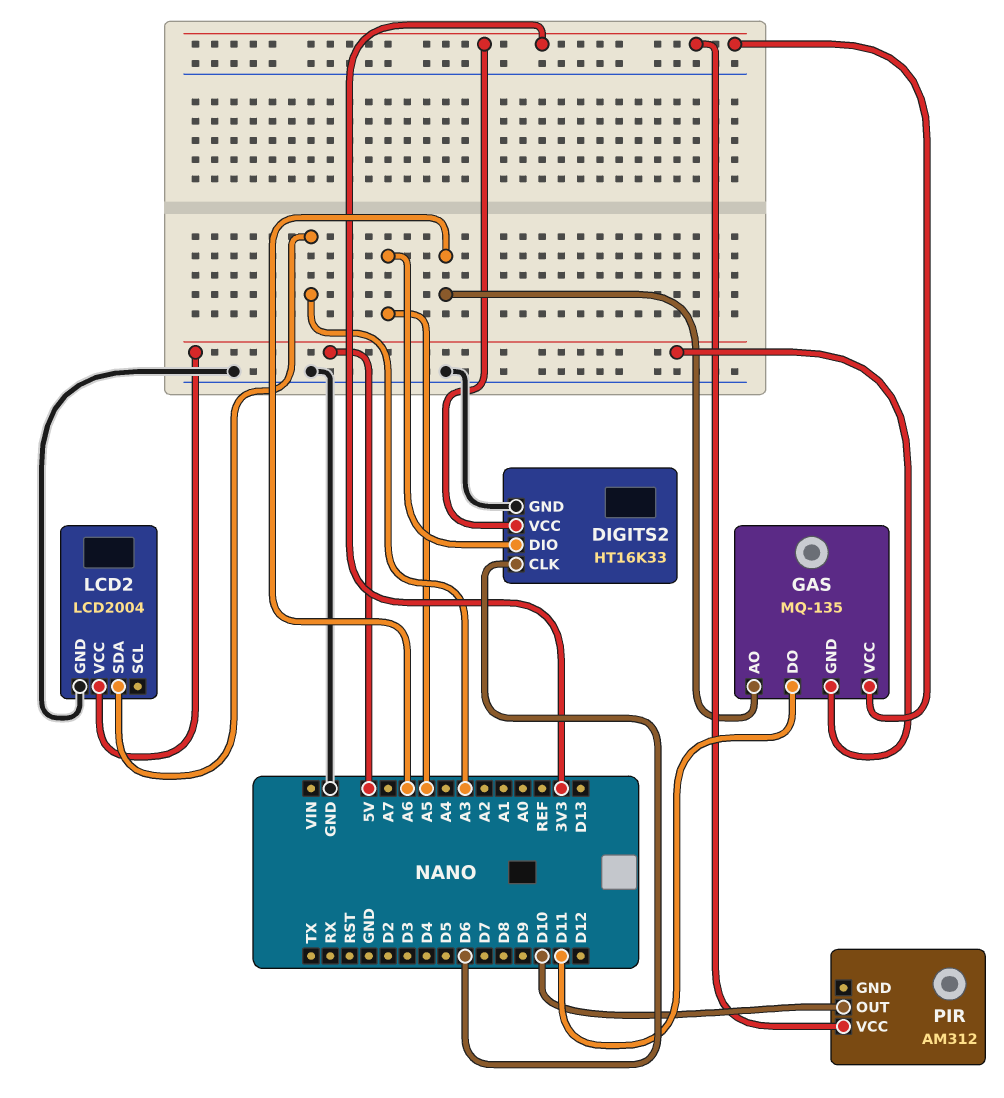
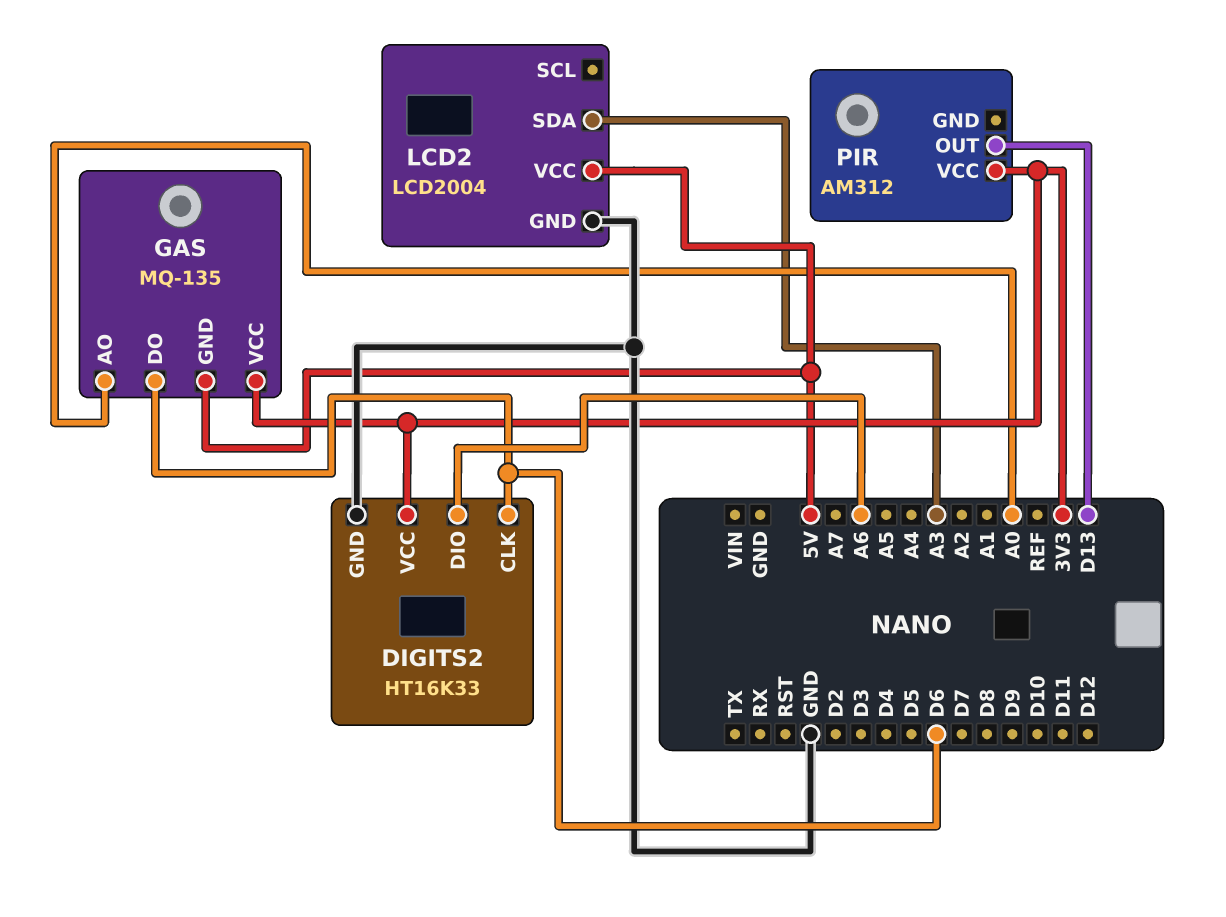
DIGITS2 pin DIO: A5 -> A6
GAS pin AO: A6 -> A0
GAS pin DO: D11 -> D6
PIR pin OUT: D10 -> D13

